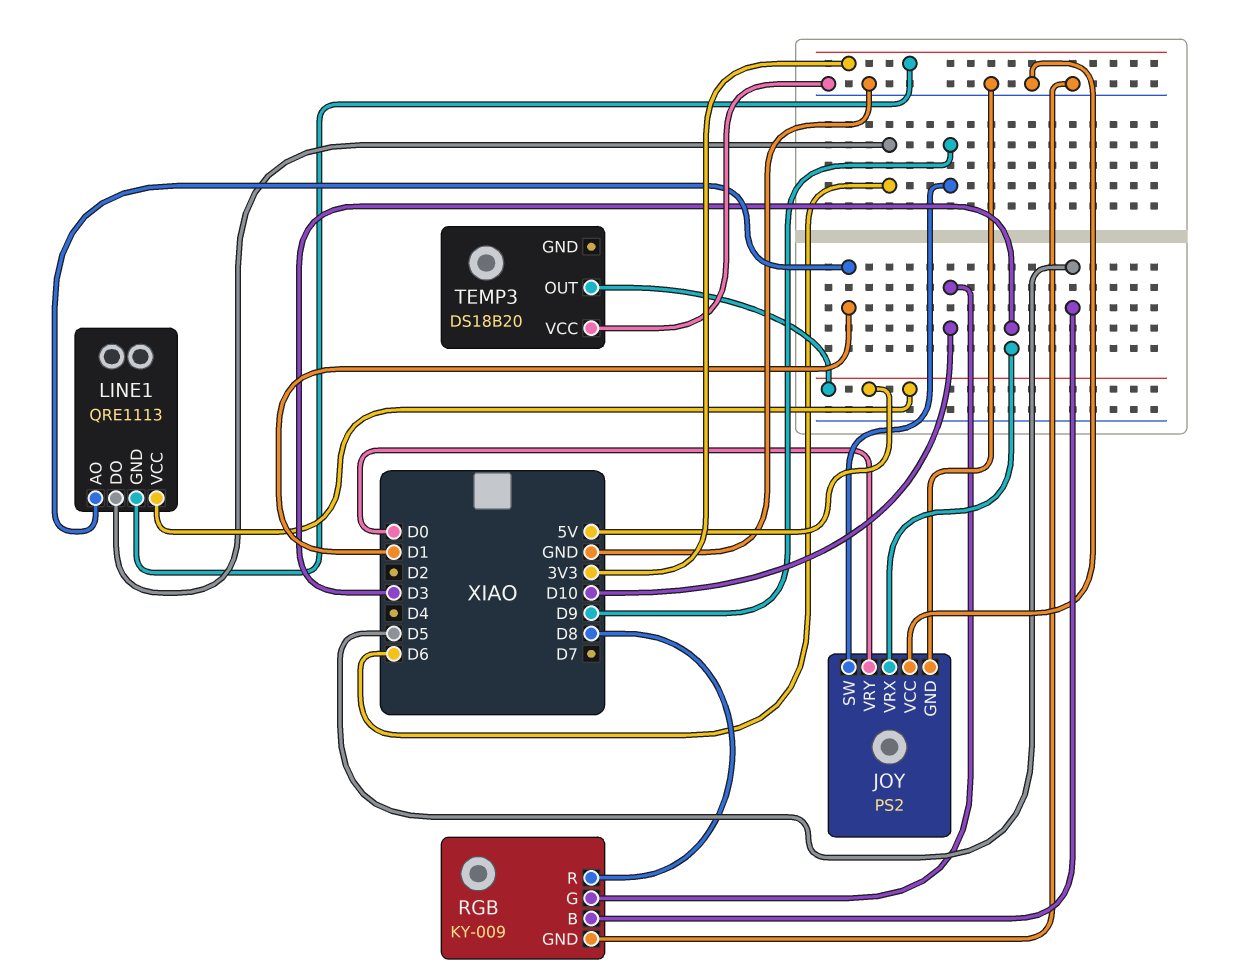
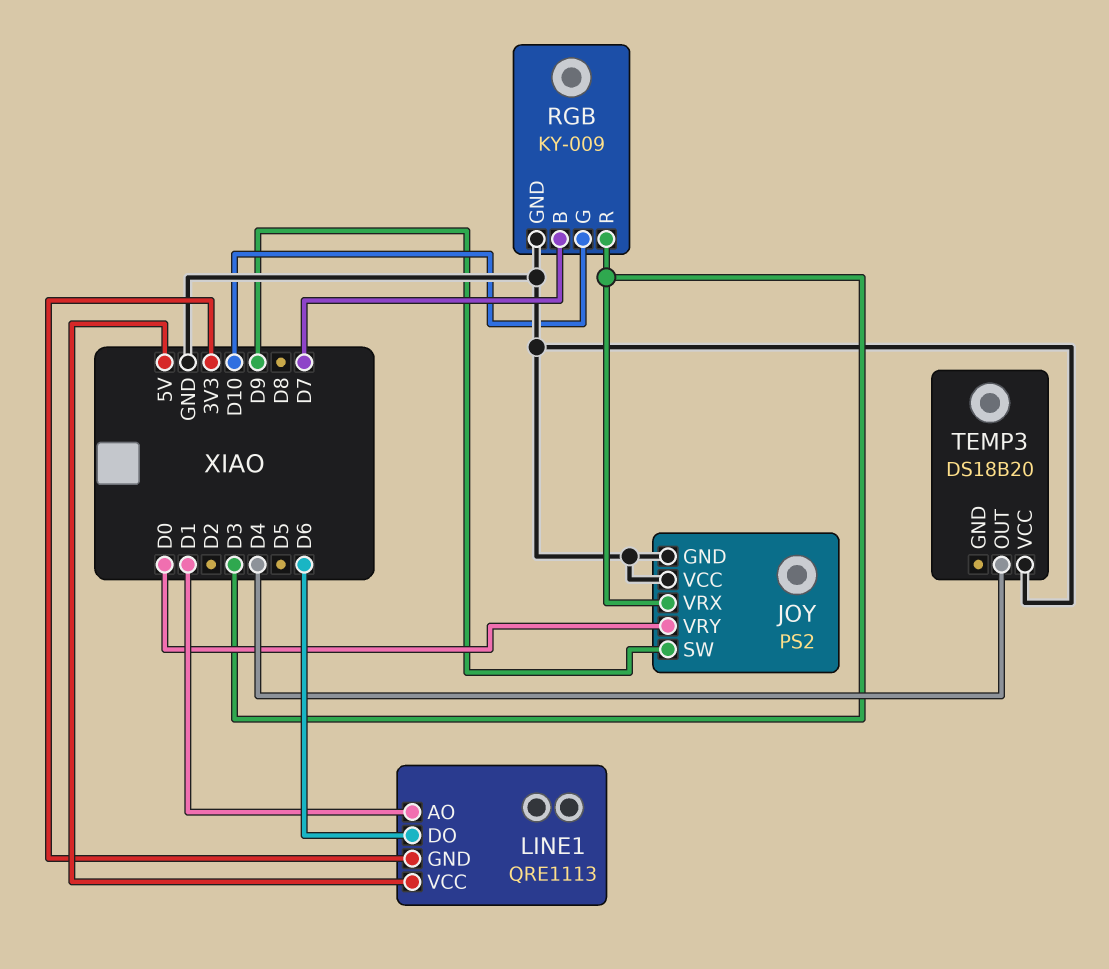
RGB pin B: D5 -> D7
RGB pin R: D8 -> D3
TEMP3 pin OUT: 5V -> D4

